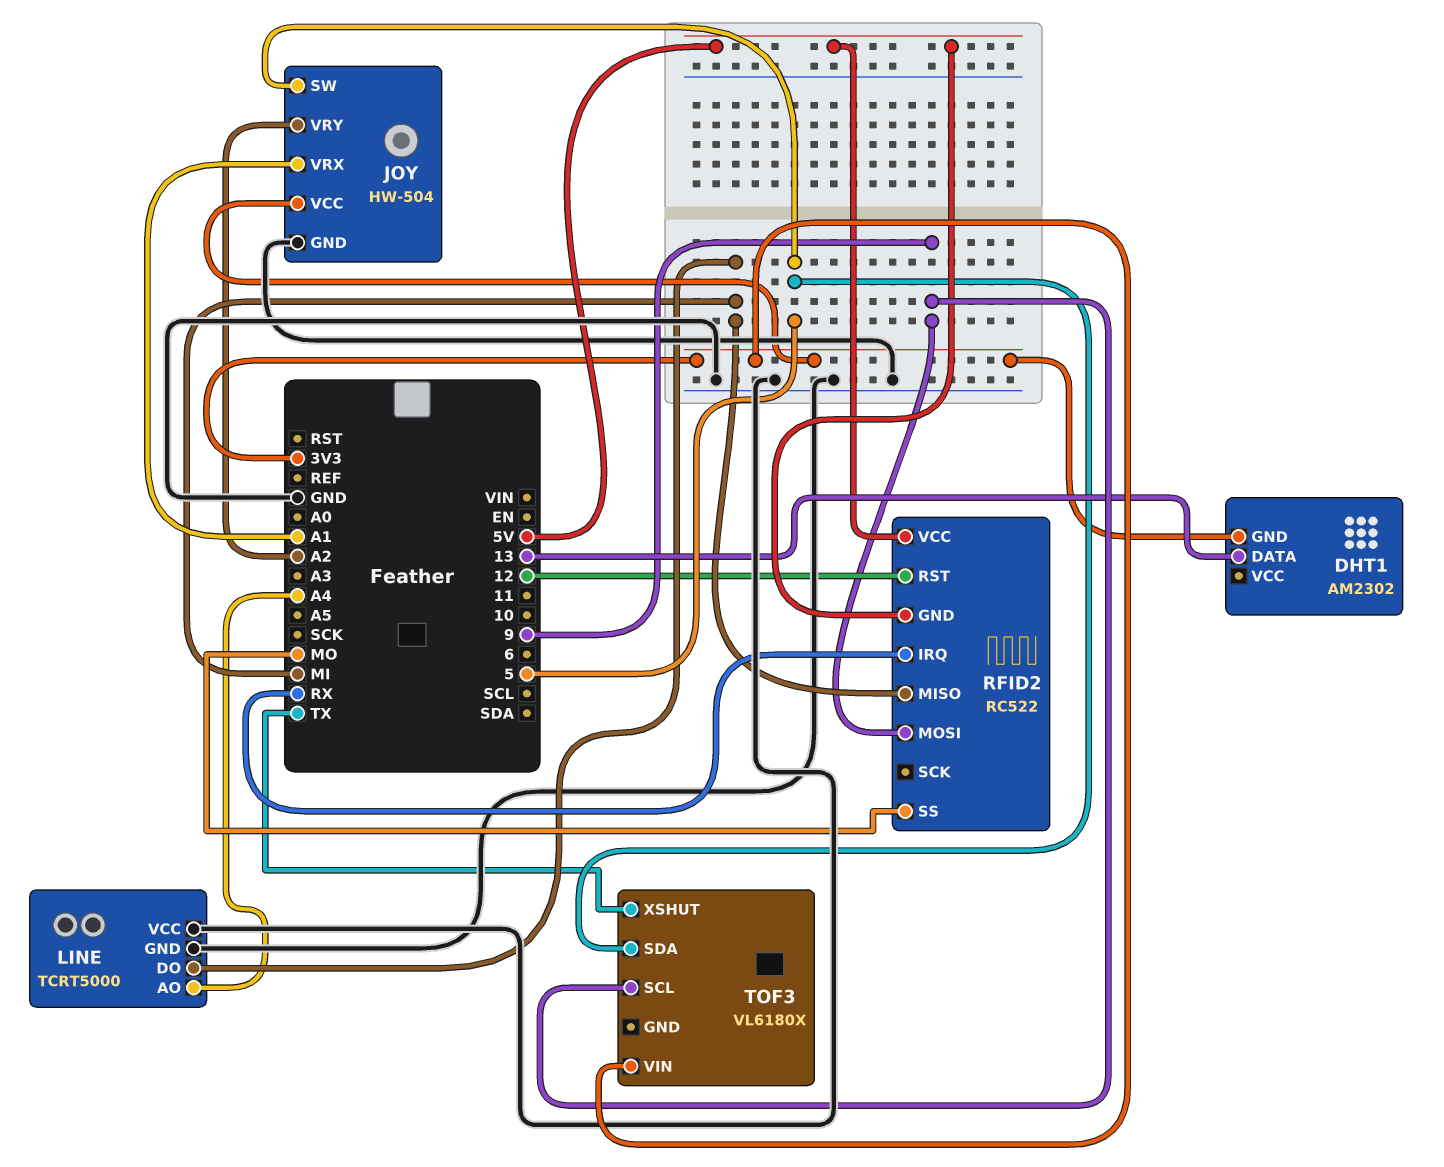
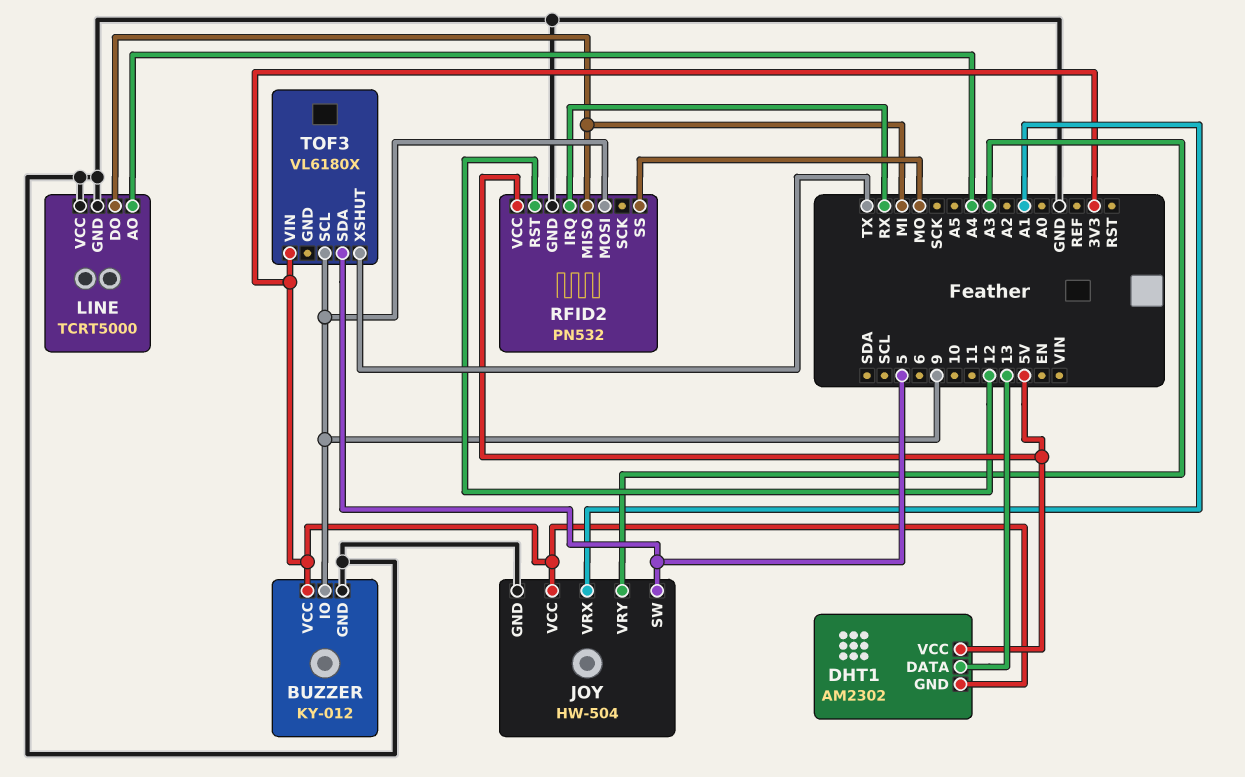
BUZZER: none -> KY-012
BUZZER pin GND: none -> GND
BUZZER pin IO: none -> 9
BUZZER pin VCC: none -> 3V3
DHT1 pin VCC: none -> 5V
JOY pin VRY: A2 -> A3
RFID2: RC522 -> PN532
RFID2 pin GND: 5V -> GND

